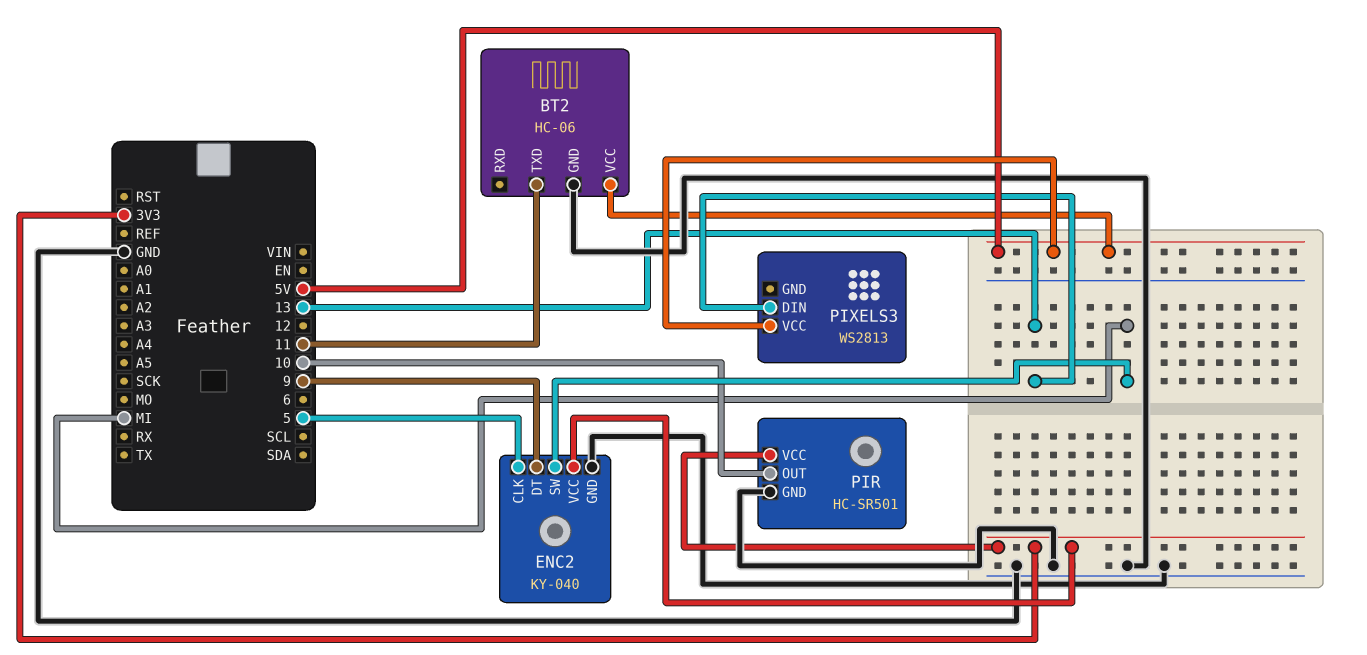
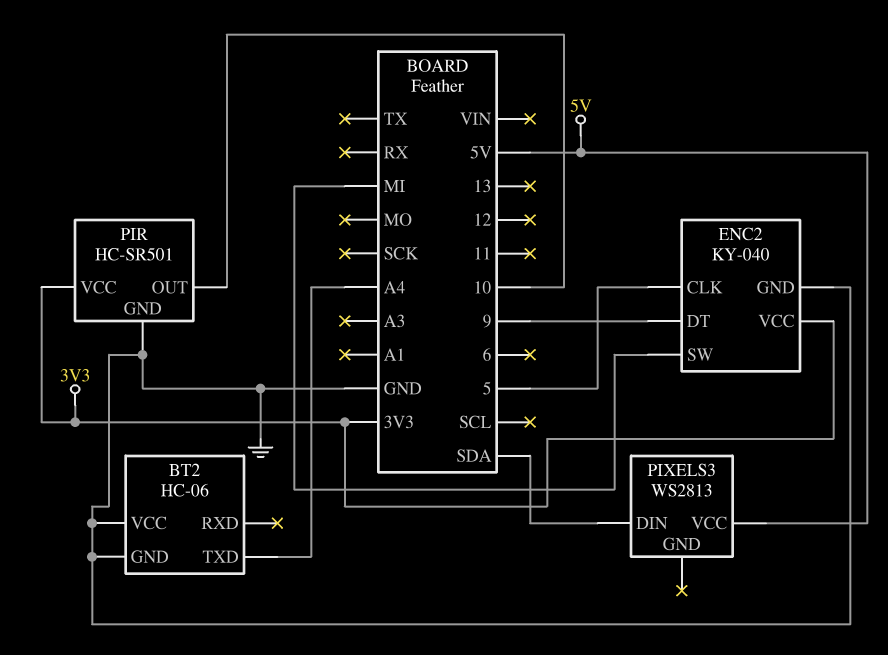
BT2 pin TXD: 11 -> A4
BT2 pin VCC: 5V -> GND
PIXELS3 pin DIN: 13 -> SDA

